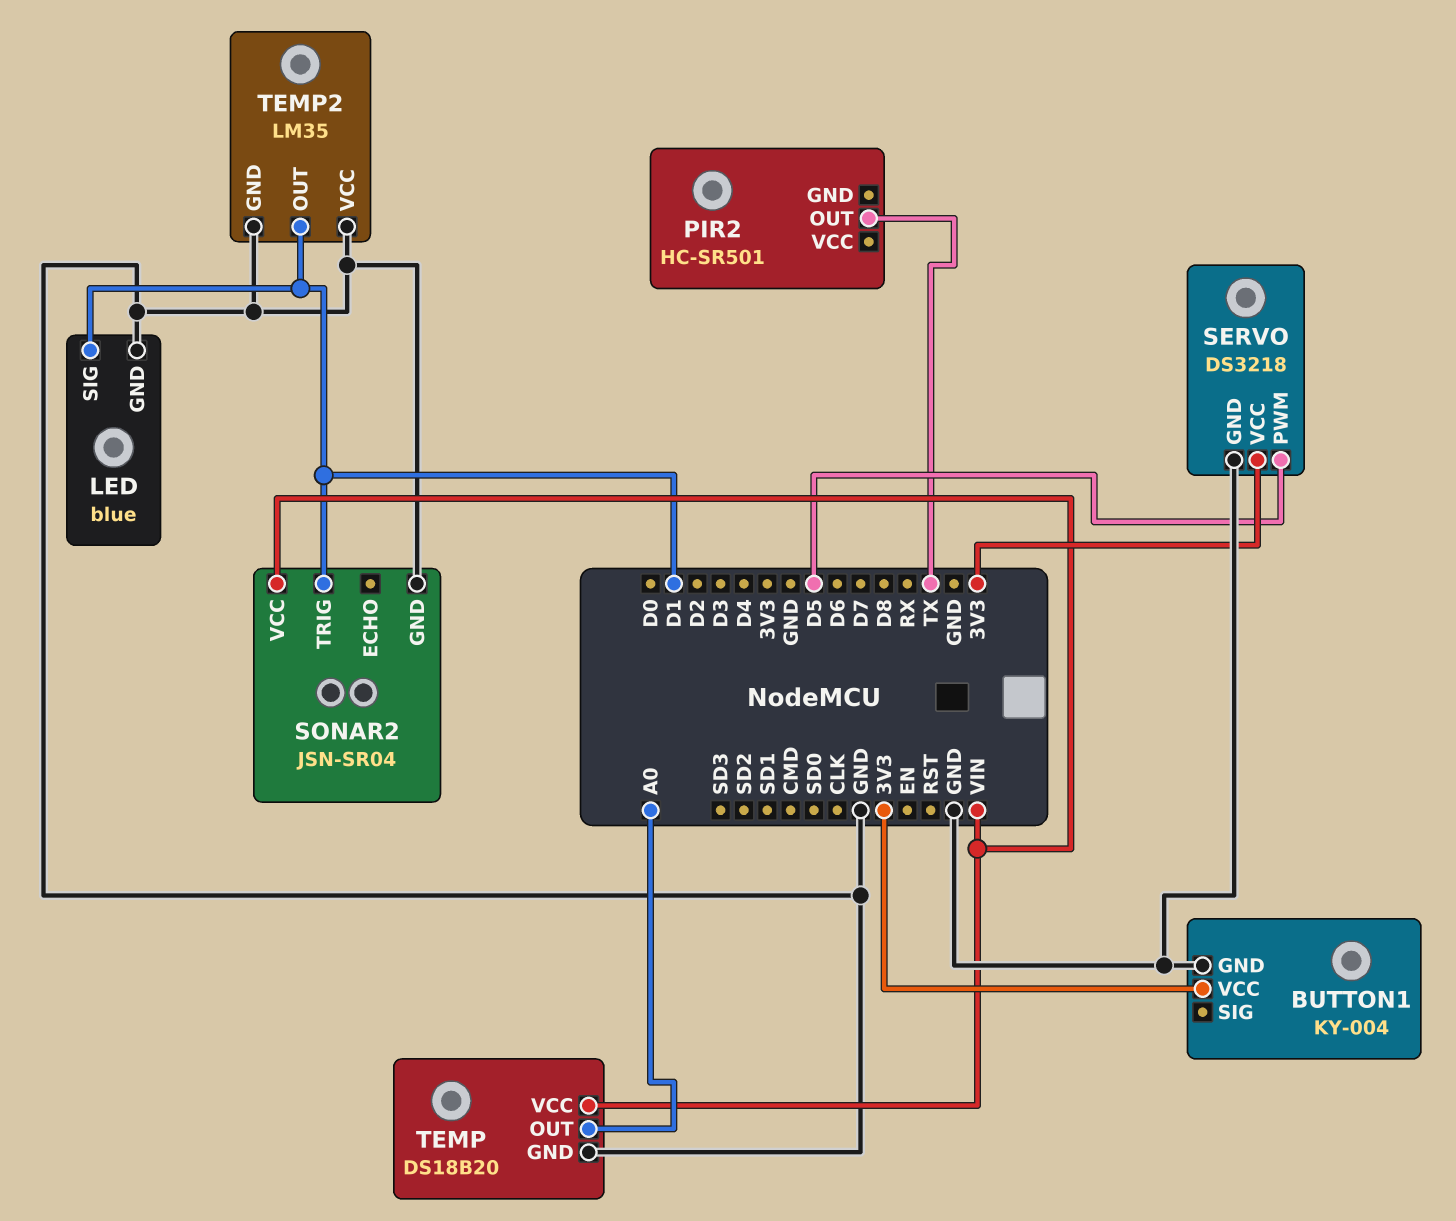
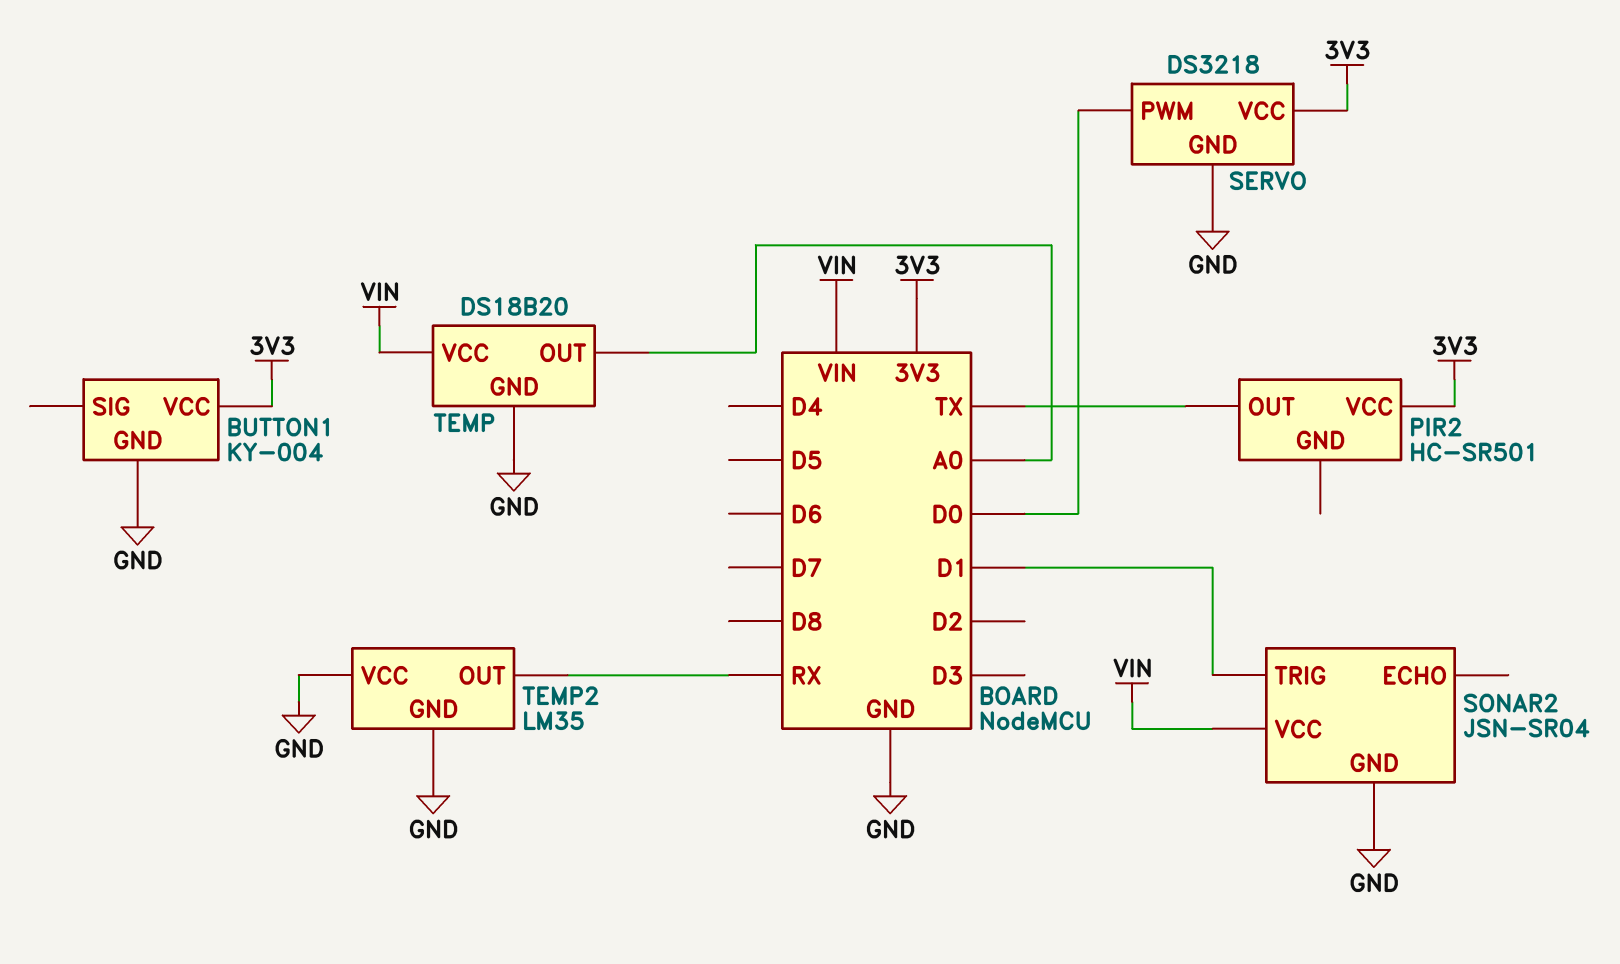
LED: blue -> none
LED pin GND: GND -> none
LED pin SIG: D1 -> none
PIR2 pin VCC: none -> 3V3
SERVO pin PWM: D5 -> D0
TEMP2 pin OUT: D1 -> RX

